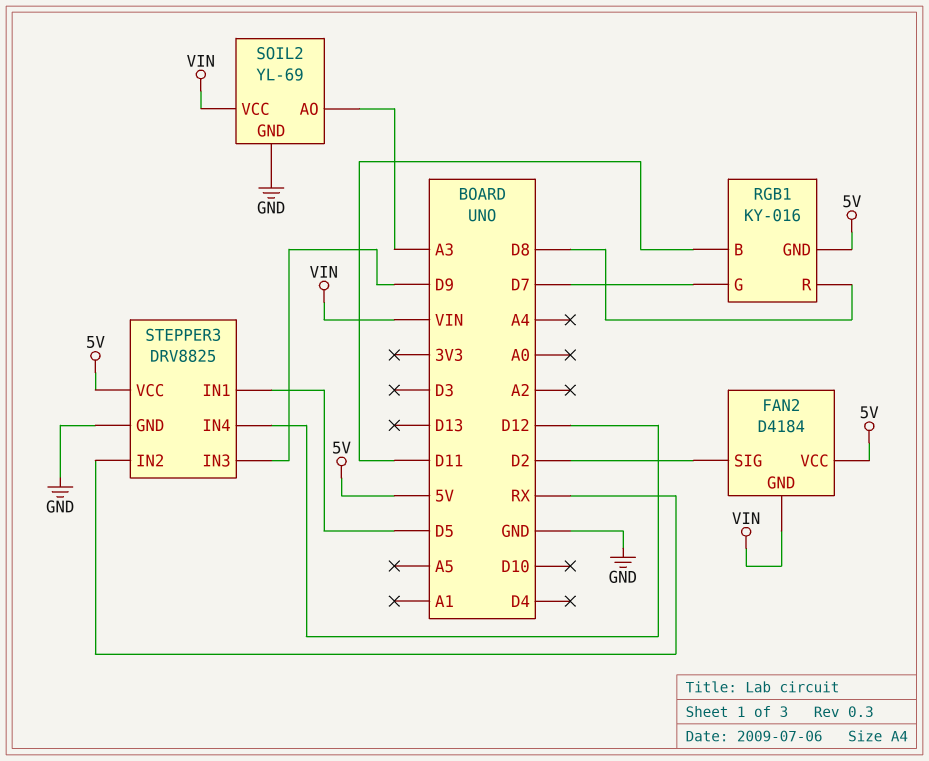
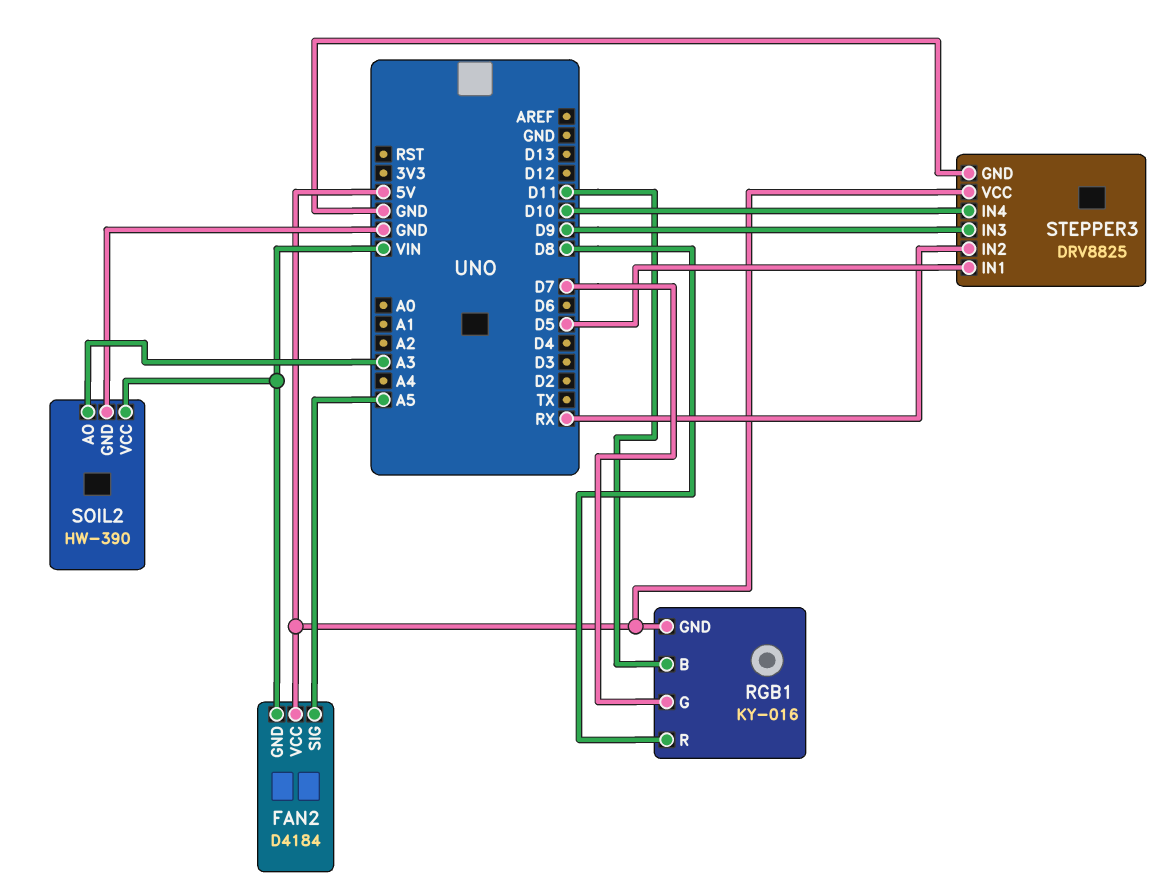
FAN2 pin SIG: D2 -> A5
SOIL2: YL-69 -> HW-390
STEPPER3 pin IN4: D12 -> D10

